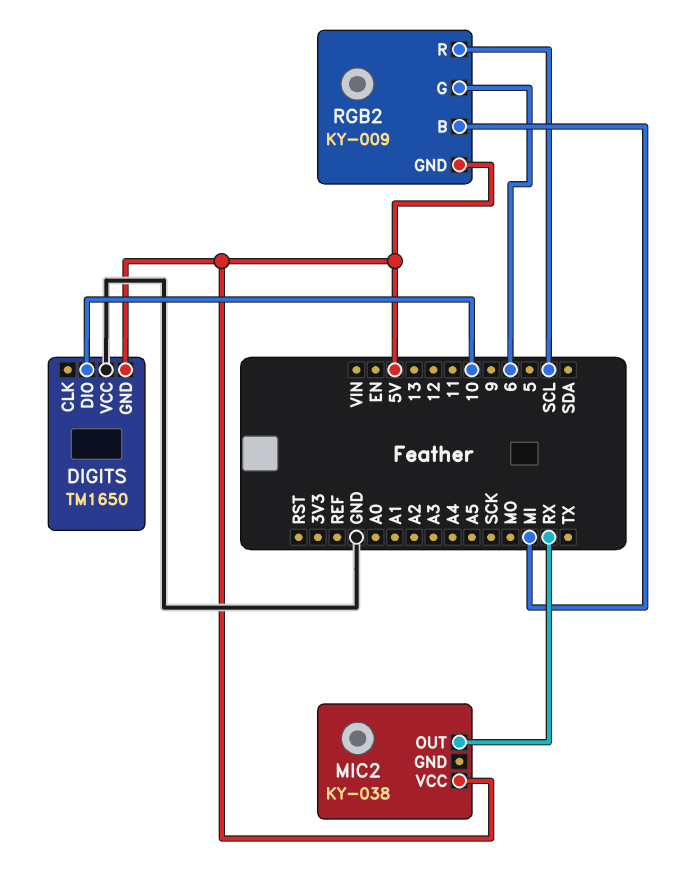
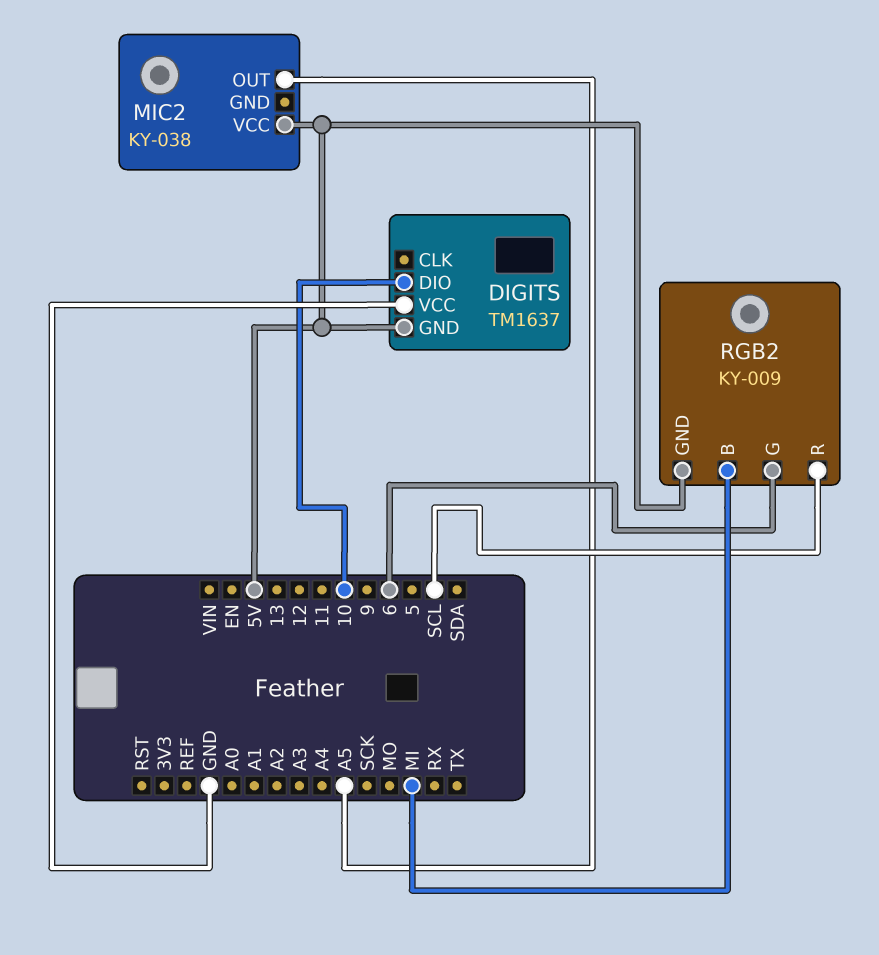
DIGITS: TM1650 -> TM1637
MIC2 pin OUT: RX -> A5

